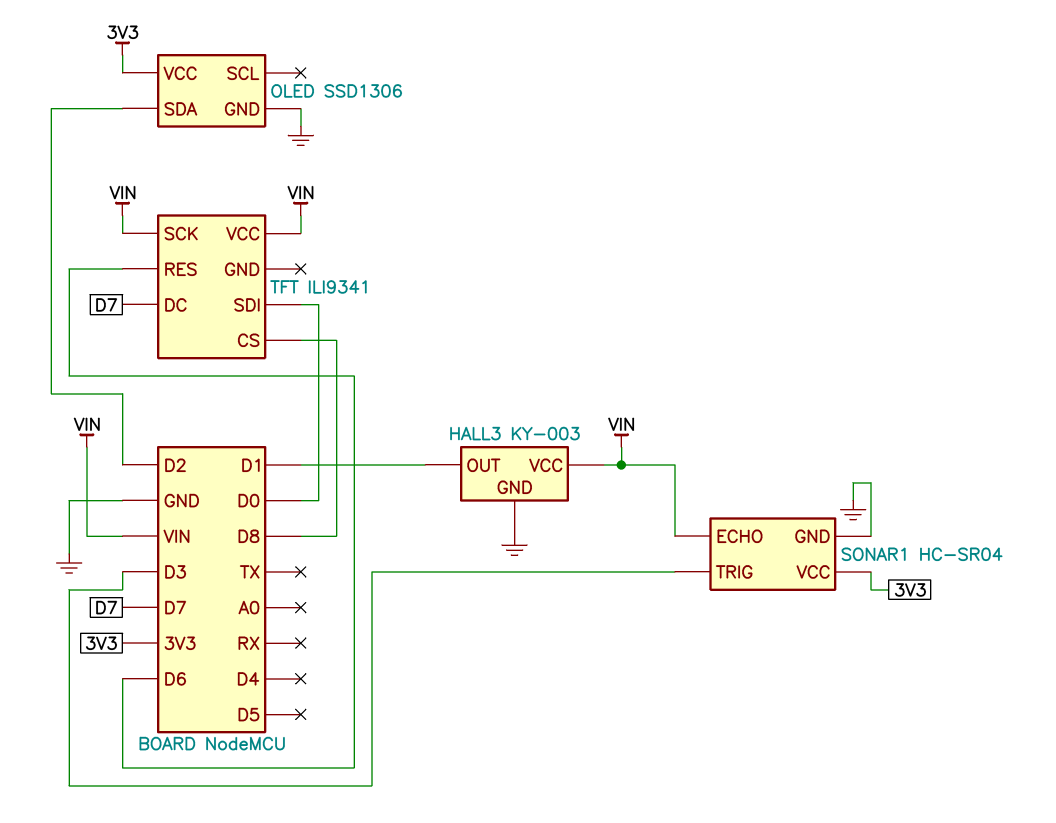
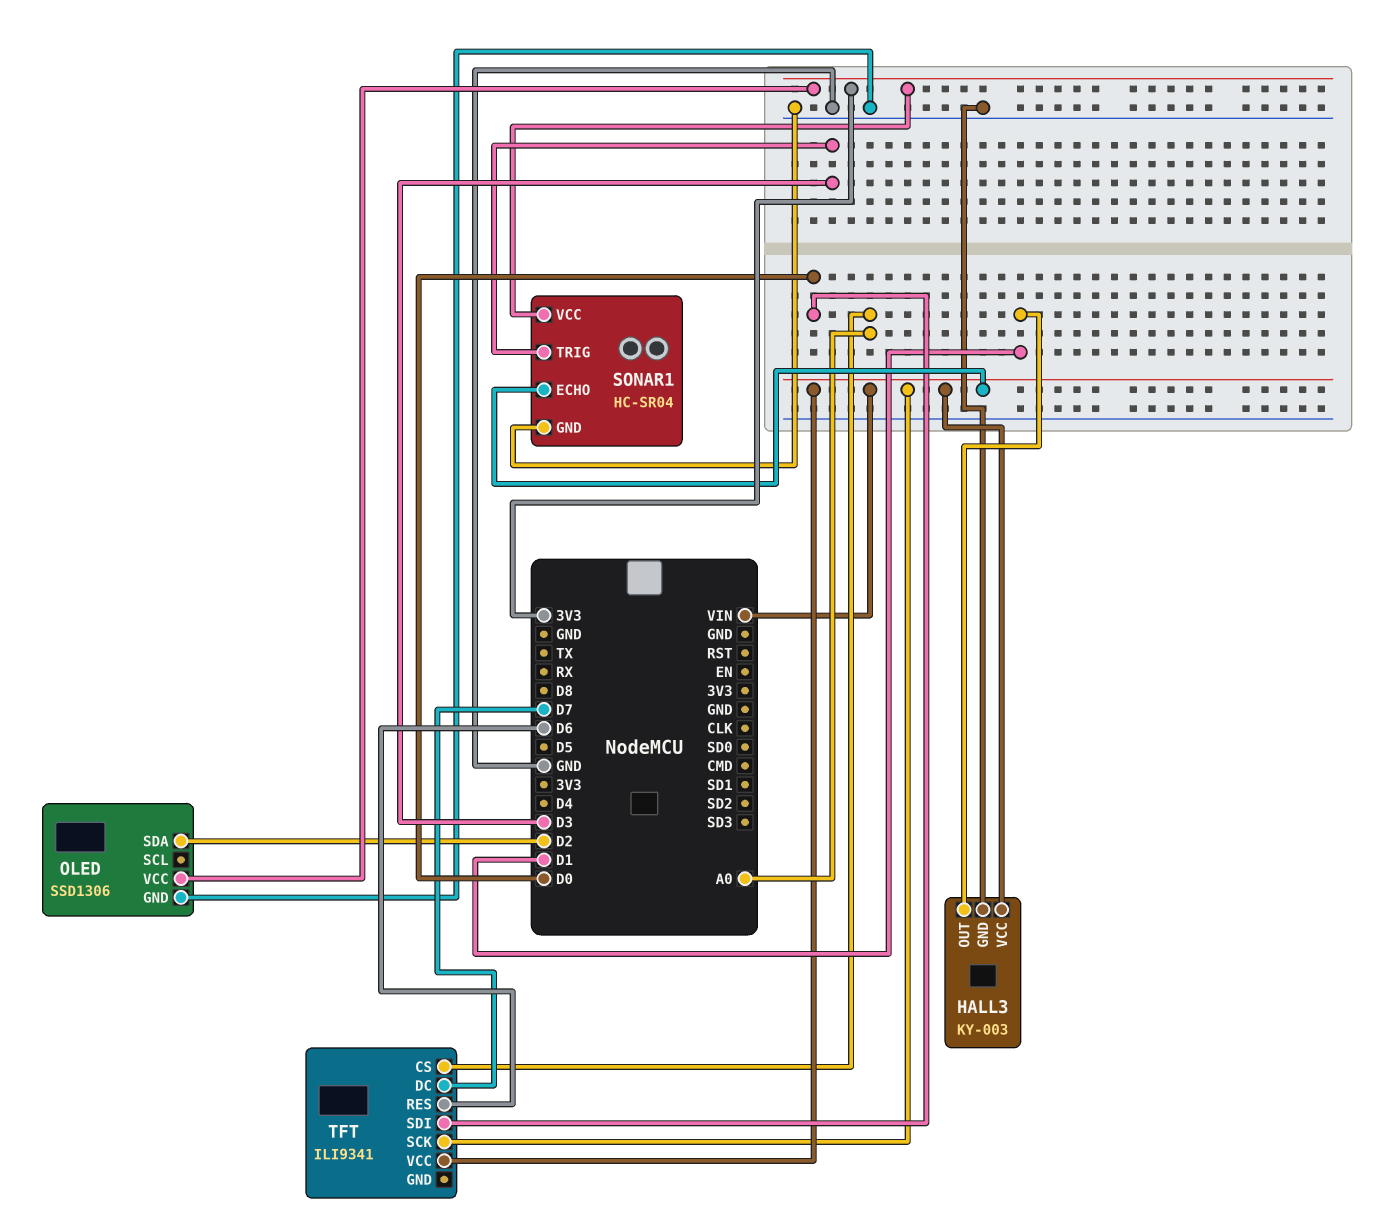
TFT pin CS: D8 -> A0

